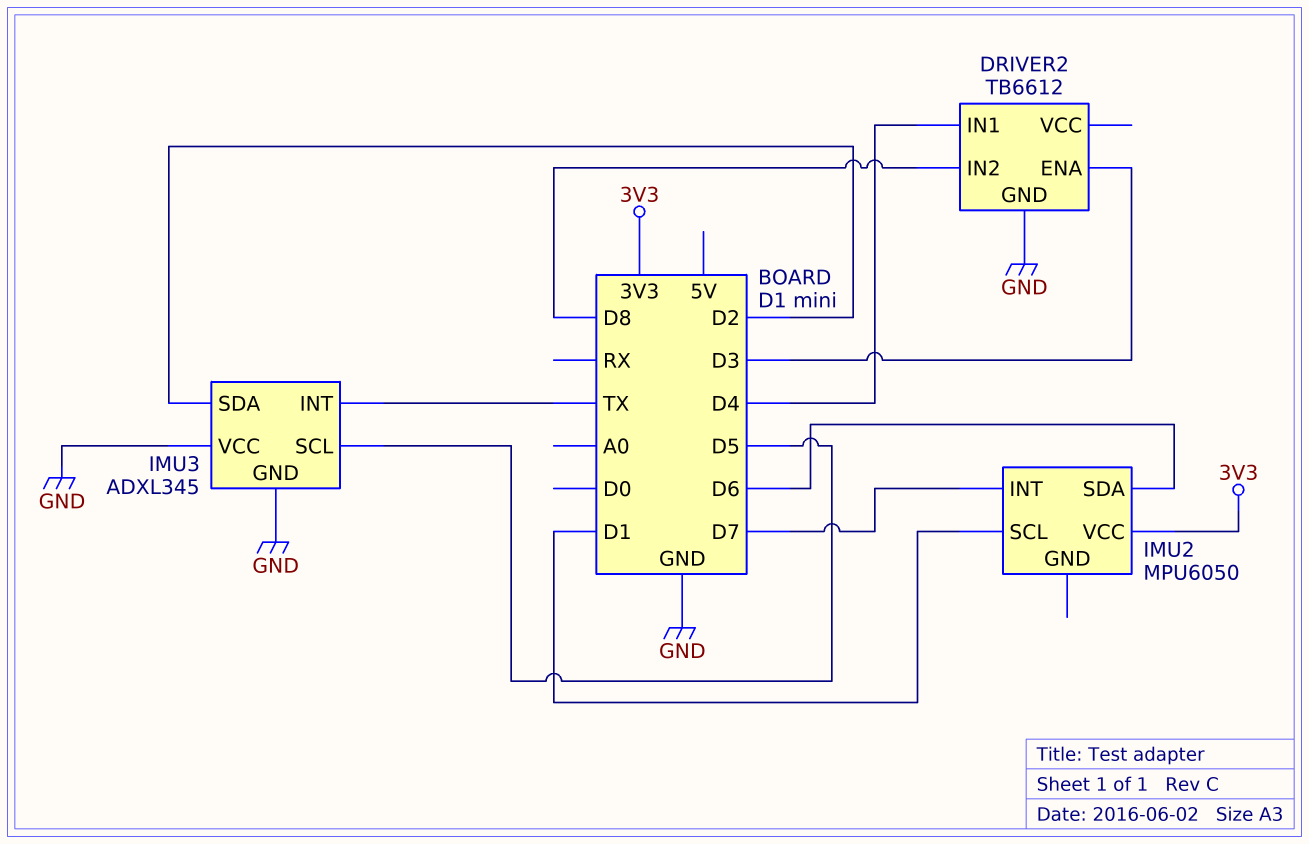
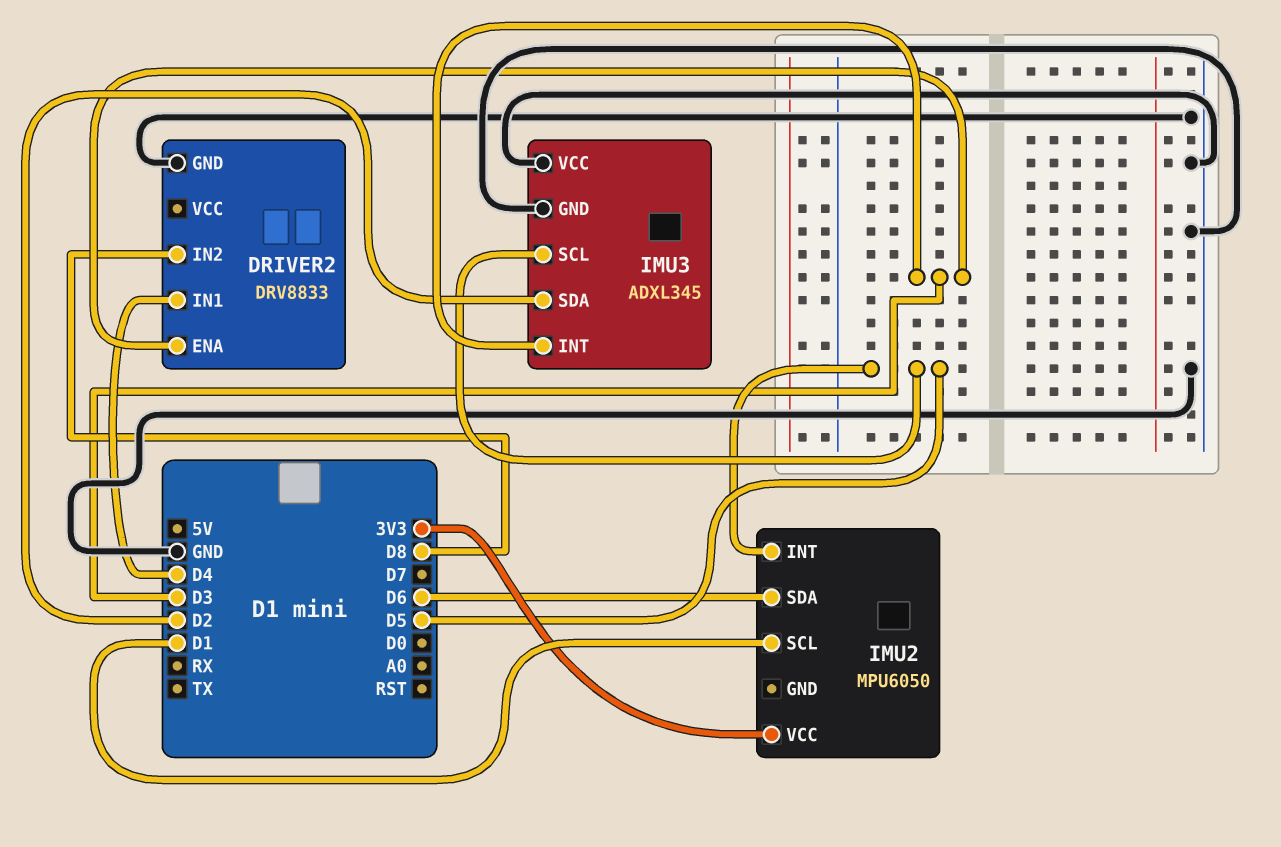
DRIVER2: TB6612 -> DRV8833
IMU2 pin INT: D7 -> D5
IMU3 pin INT: TX -> D3

